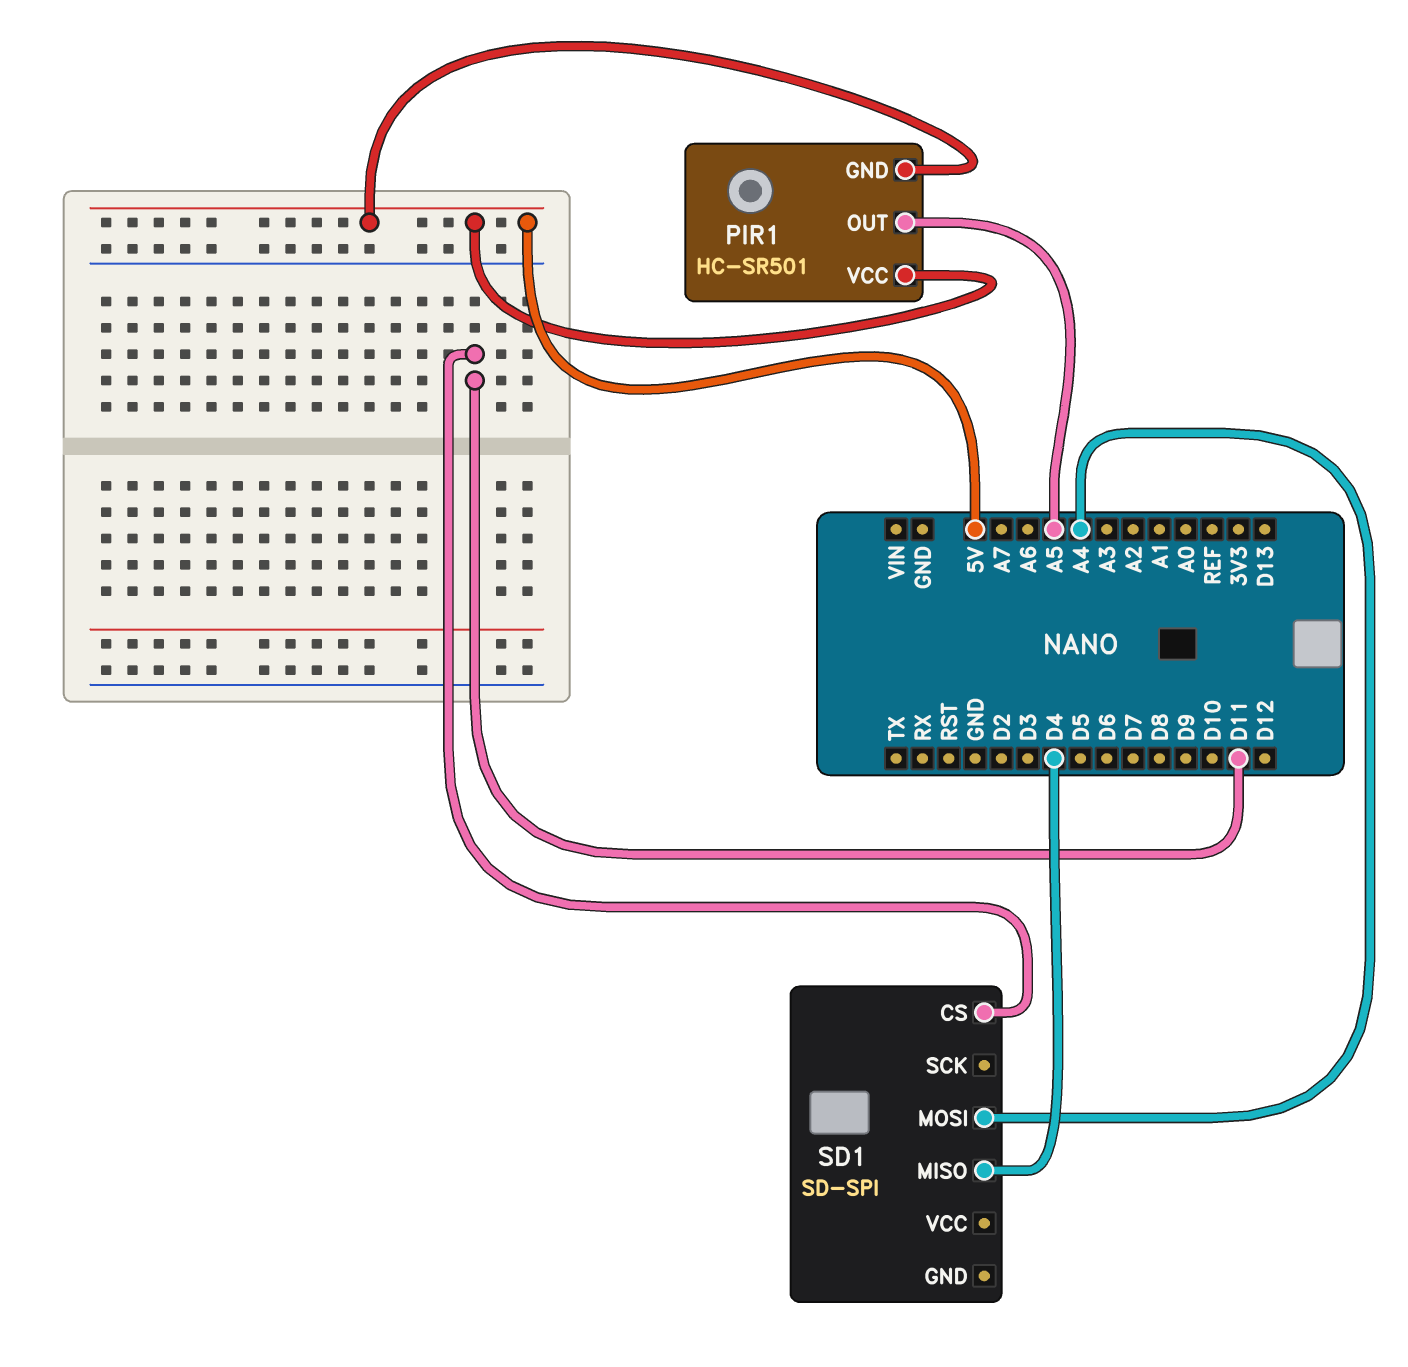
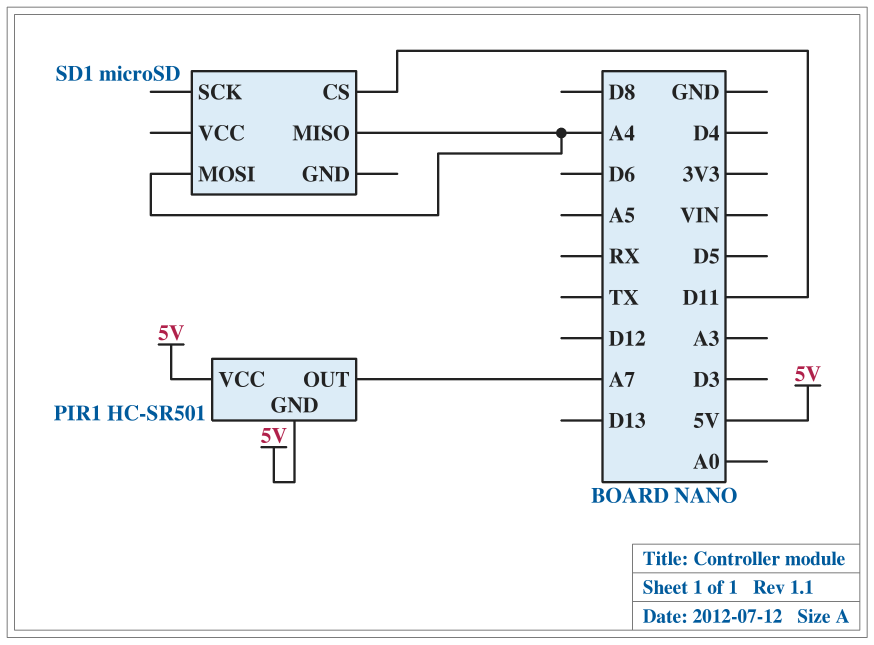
PIR1 pin OUT: A5 -> A7
SD1: SD-SPI -> microSD
SD1 pin MISO: D4 -> A4

